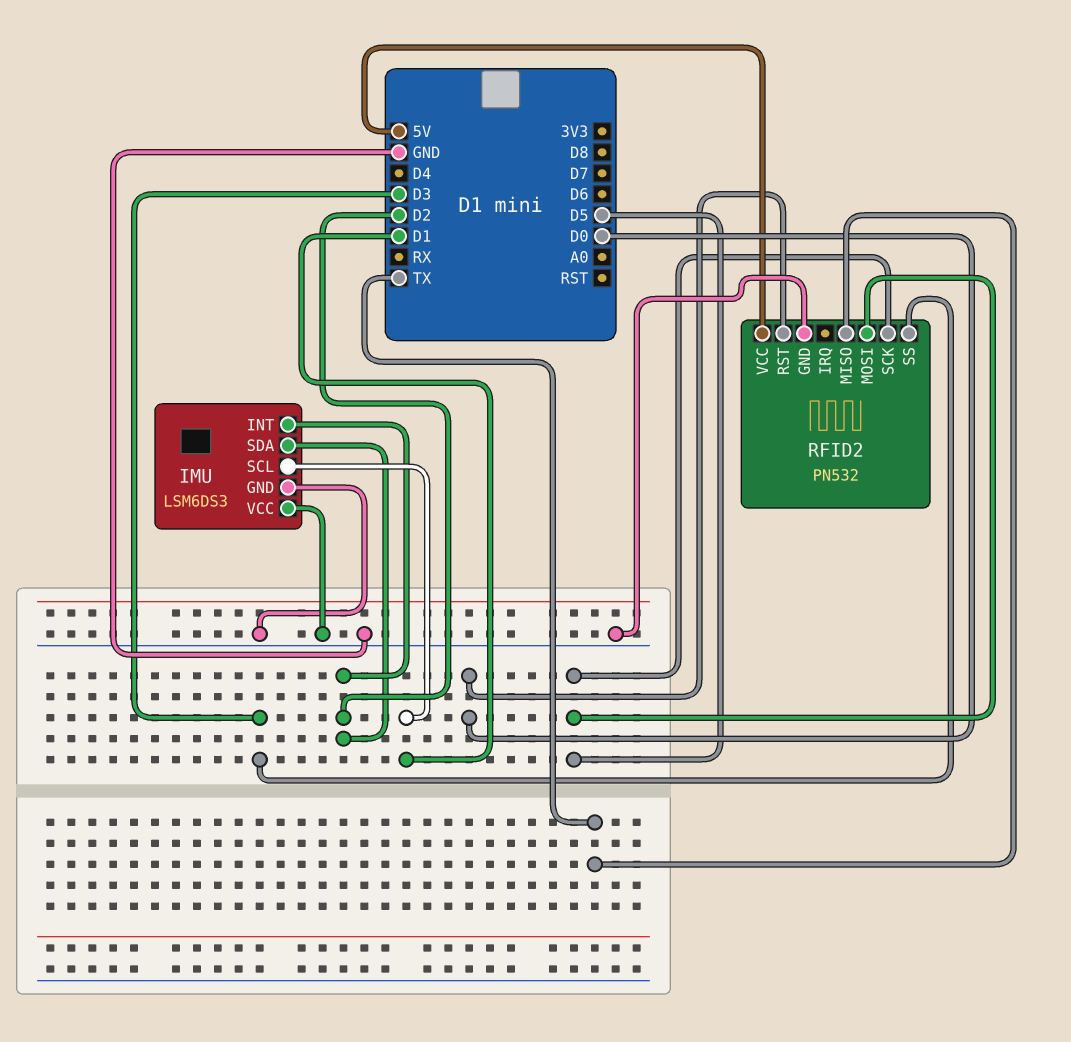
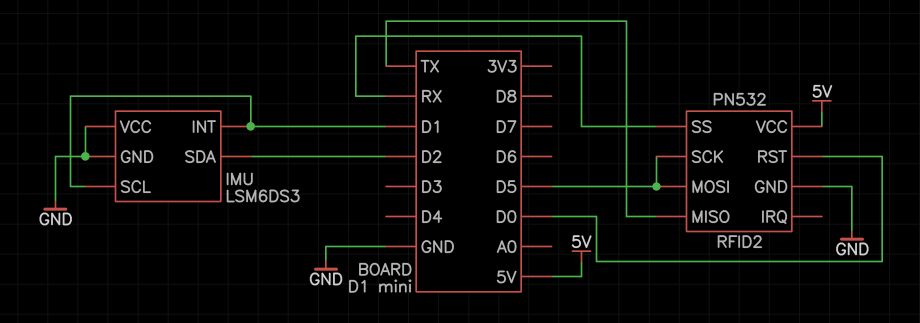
IMU pin INT: D2 -> D1
RFID2 pin SS: D3 -> RX

